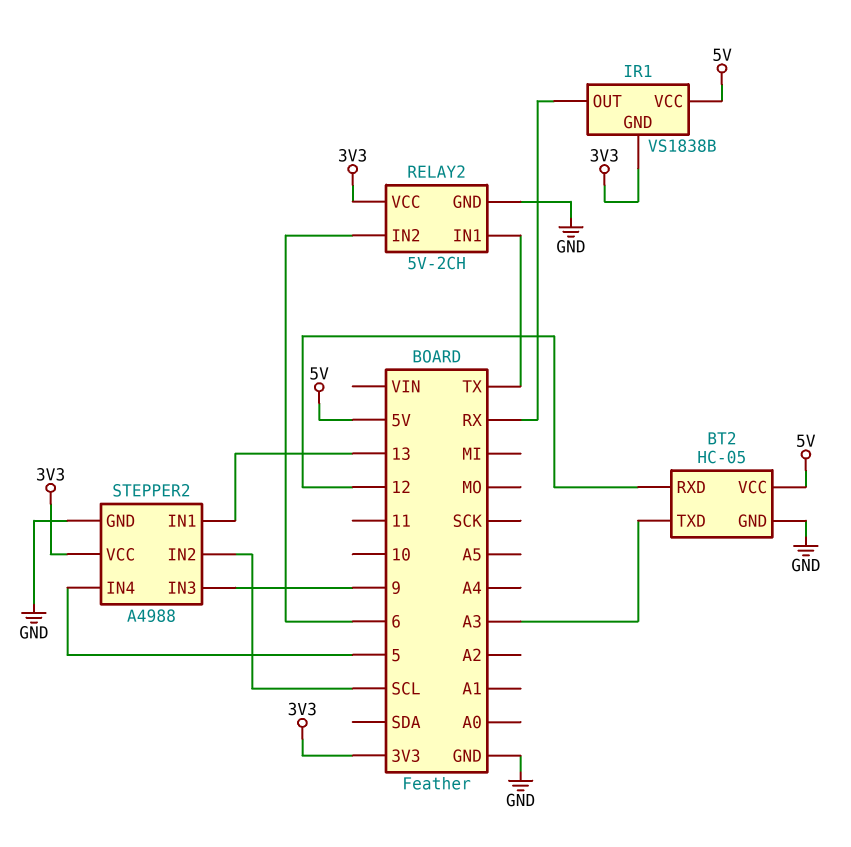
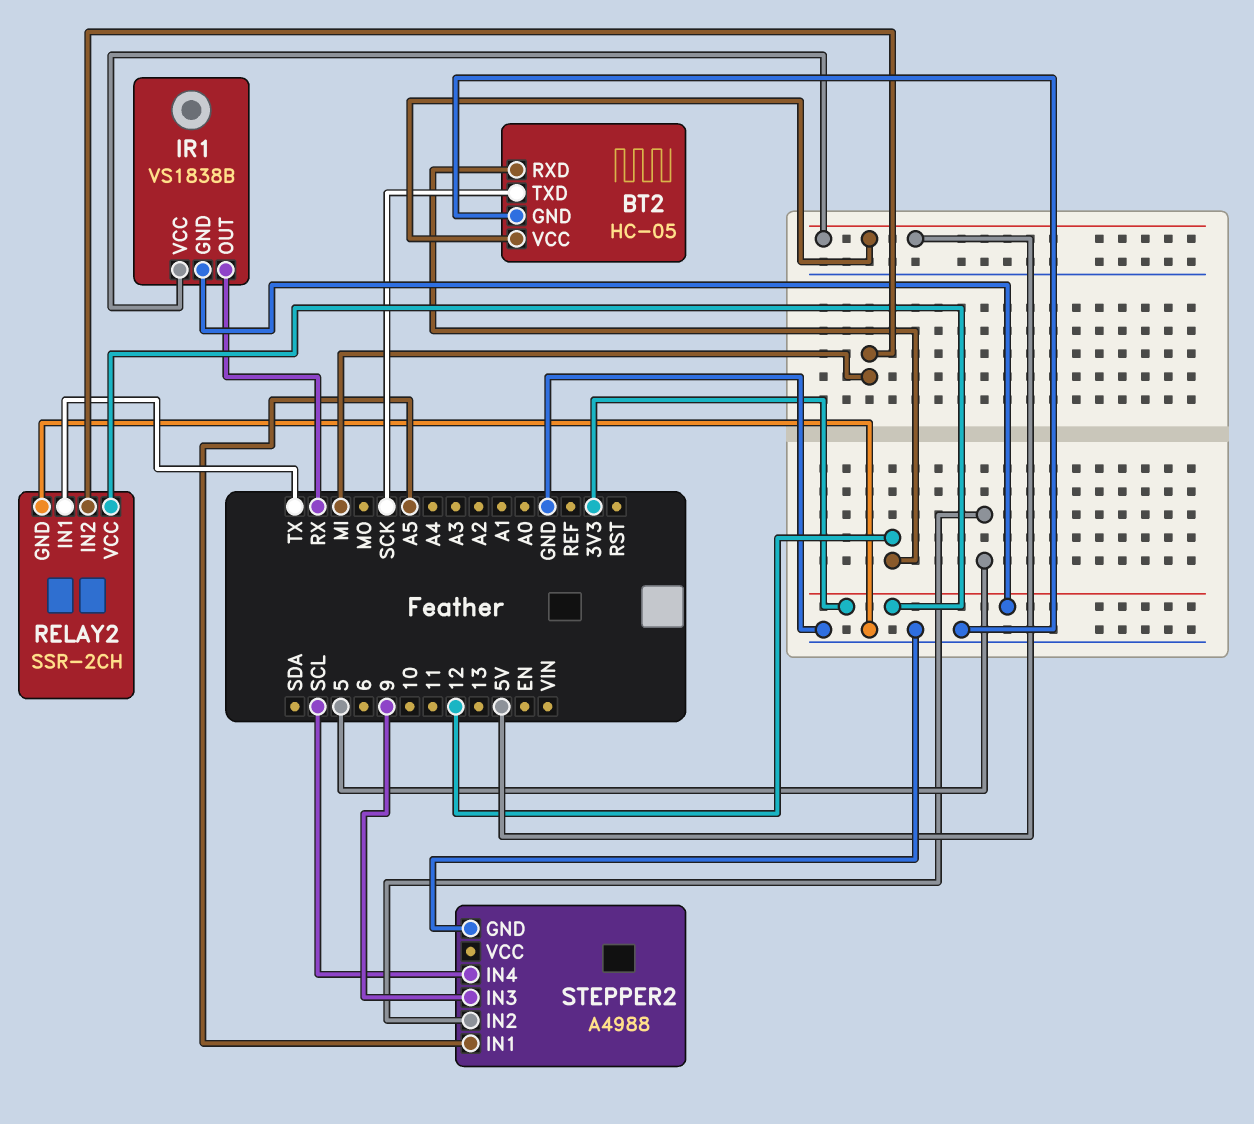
BT2 pin TXD: A3 -> SCK
RELAY2: 5V-2CH -> SSR-2CH
RELAY2 pin IN2: 6 -> MI
STEPPER2 pin IN1: 13 -> A5
STEPPER2 pin IN2: SCL -> 5
STEPPER2 pin IN4: 5 -> SCL
STEPPER2 pin VCC: 3V3 -> none

